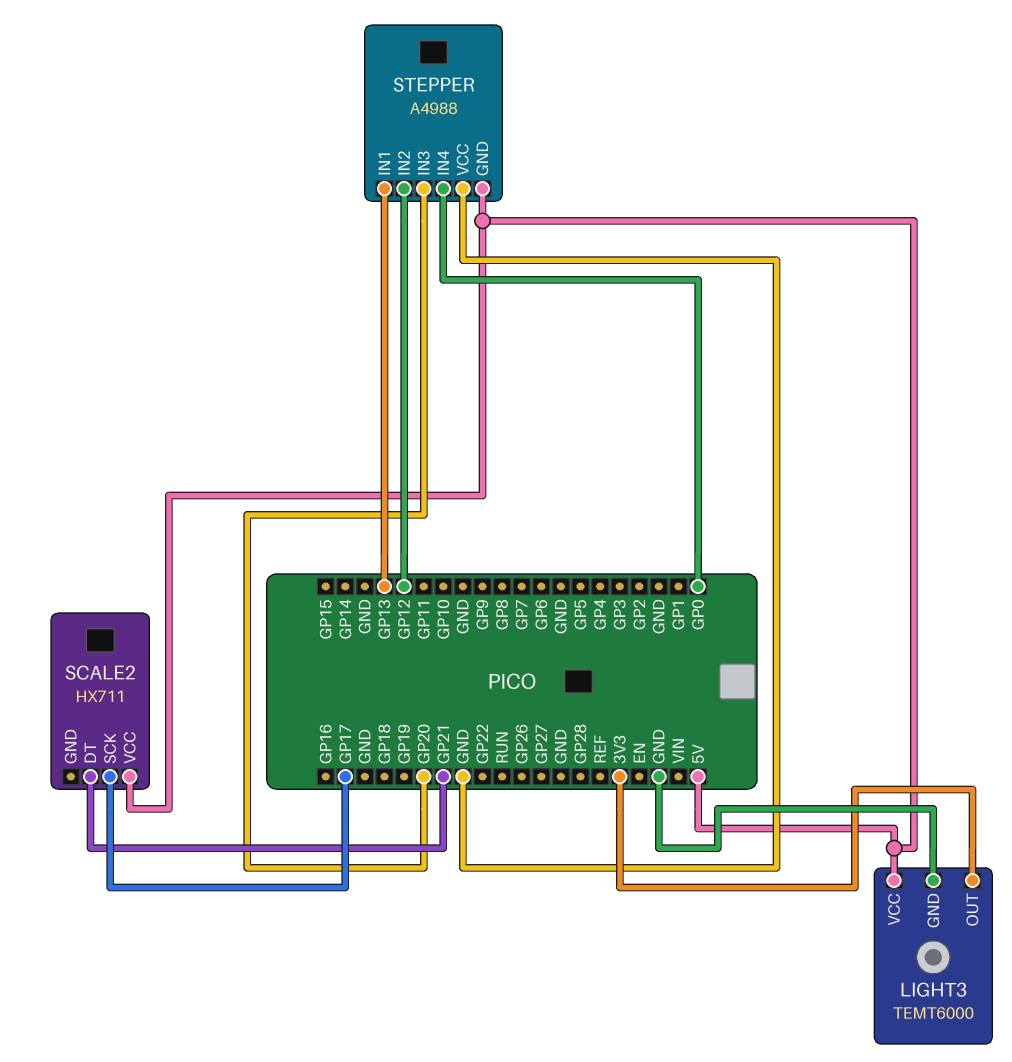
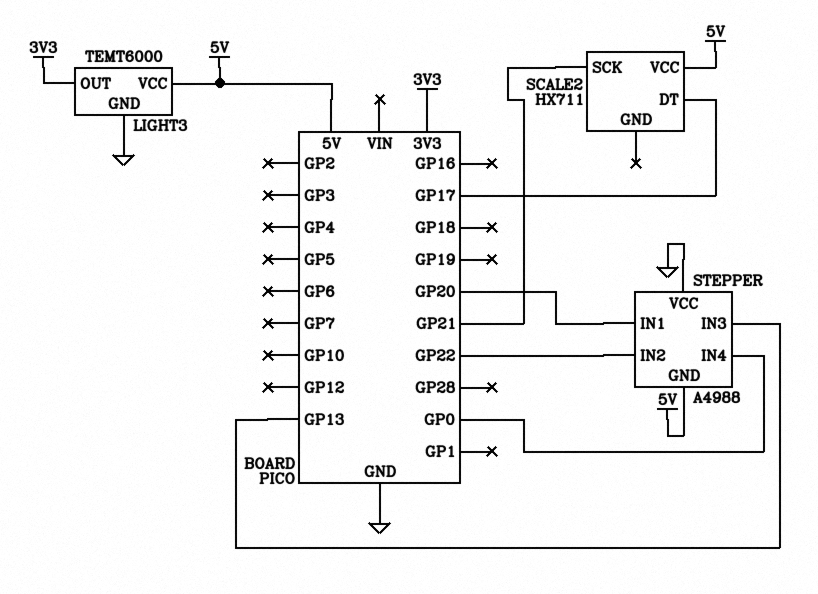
SCALE2 pin DT: GP21 -> GP17
SCALE2 pin SCK: GP17 -> GP21
STEPPER pin IN1: GP13 -> GP20
STEPPER pin IN2: GP12 -> GP22
STEPPER pin IN3: GP20 -> GP13

